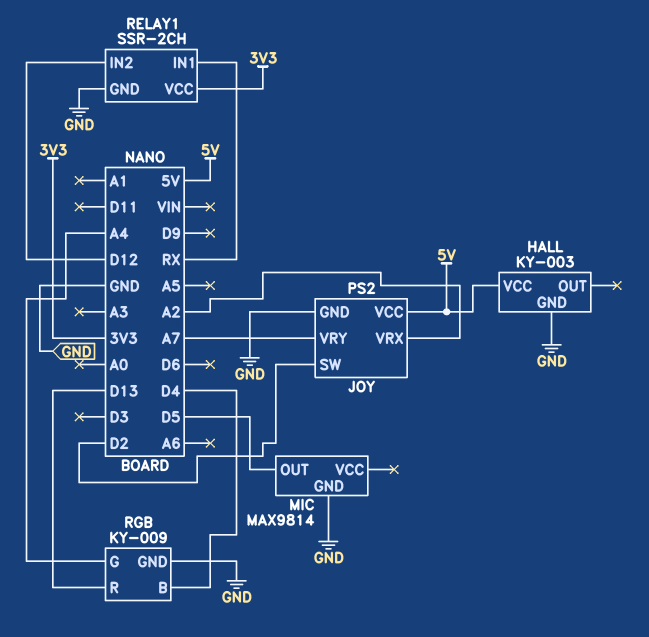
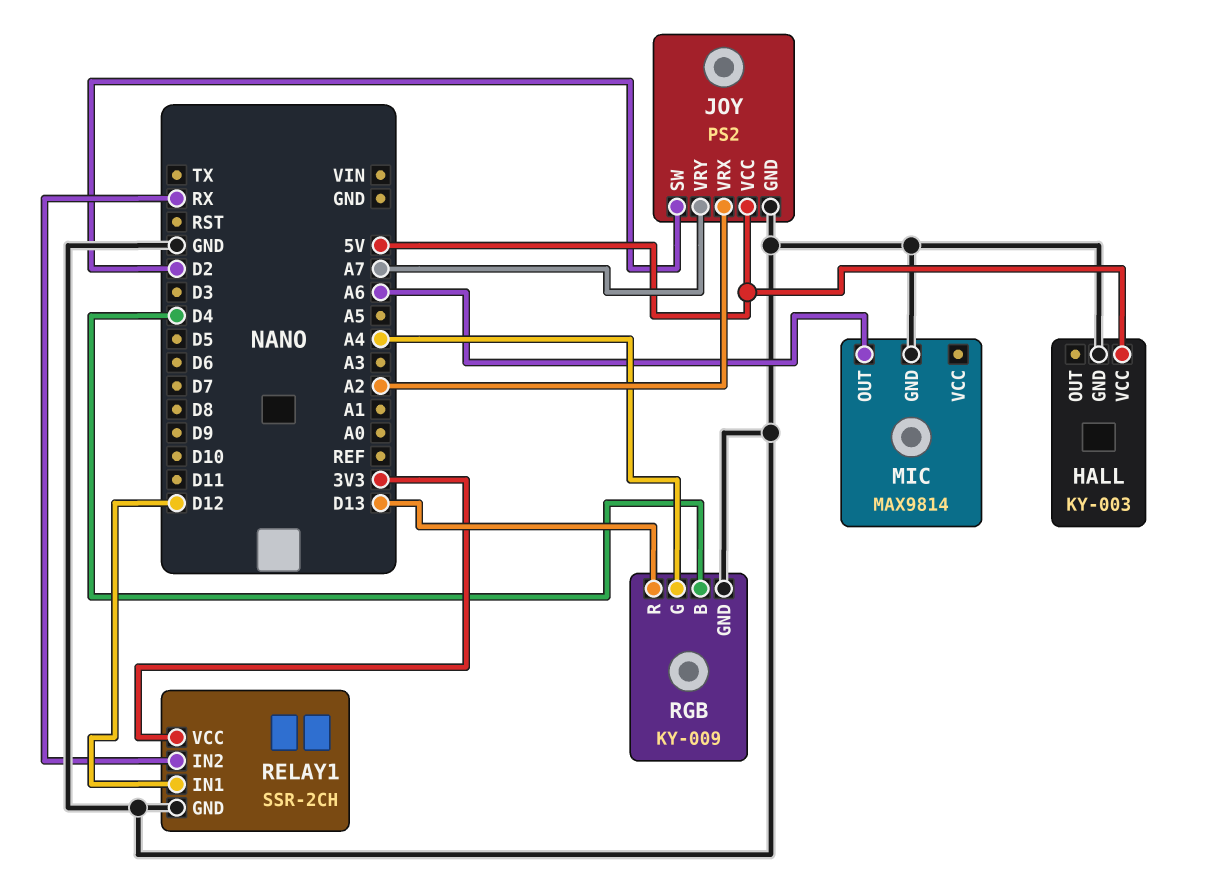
MIC pin OUT: D5 -> A6
RELAY1 pin IN1: RX -> D12
RELAY1 pin IN2: D12 -> RX

